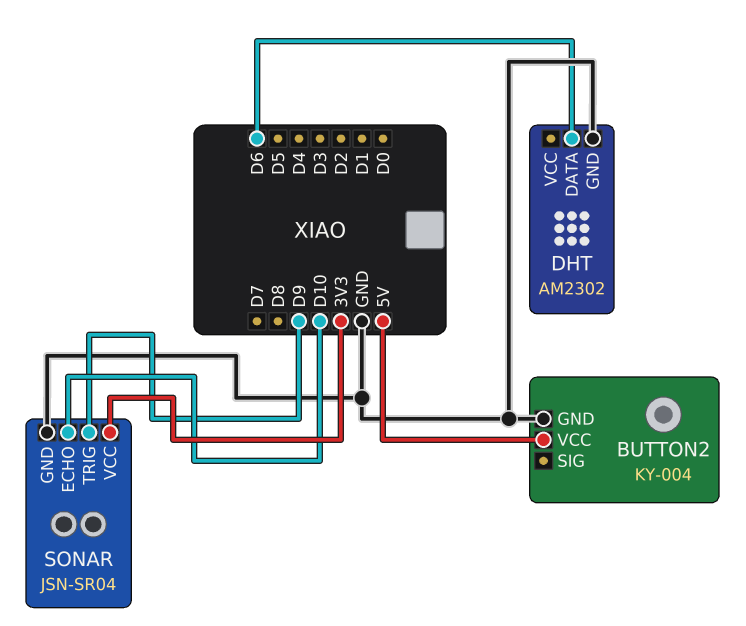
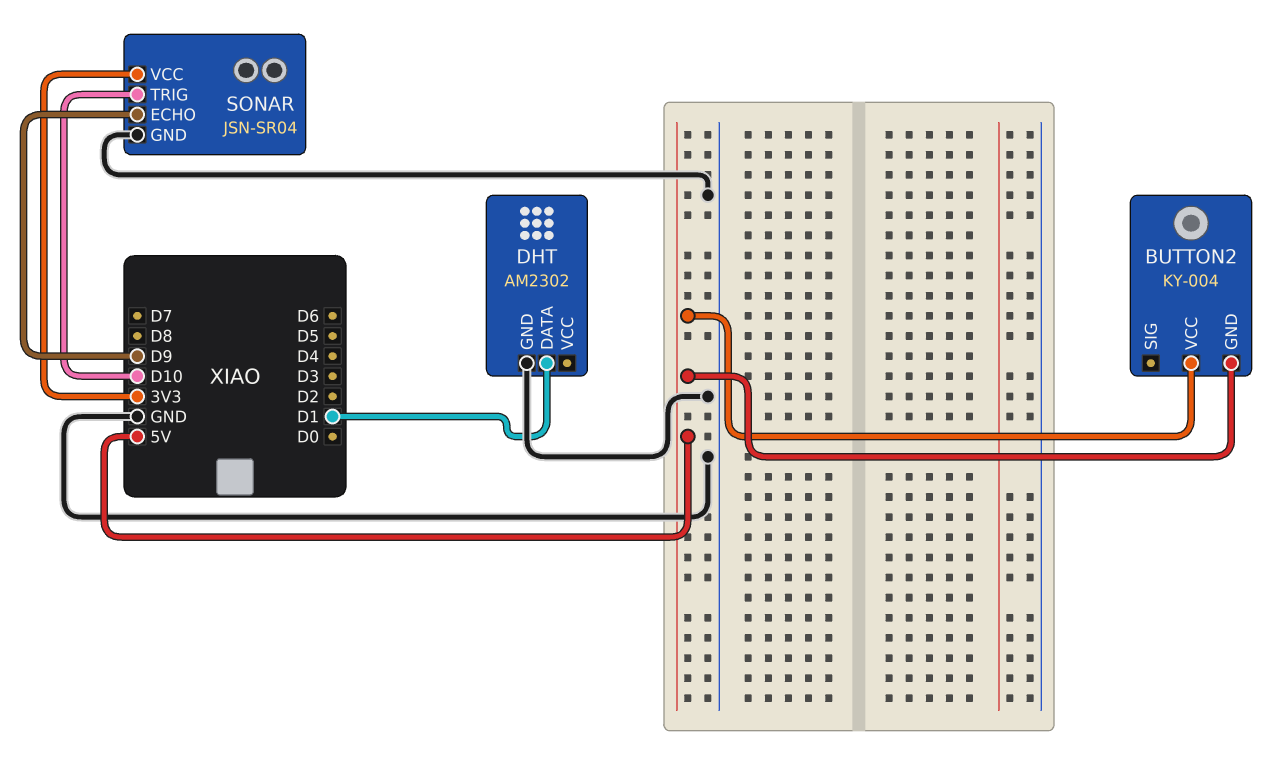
BUTTON2 pin GND: GND -> 5V
DHT pin DATA: D6 -> D1
SONAR pin ECHO: D10 -> D9
SONAR pin TRIG: D9 -> D10

